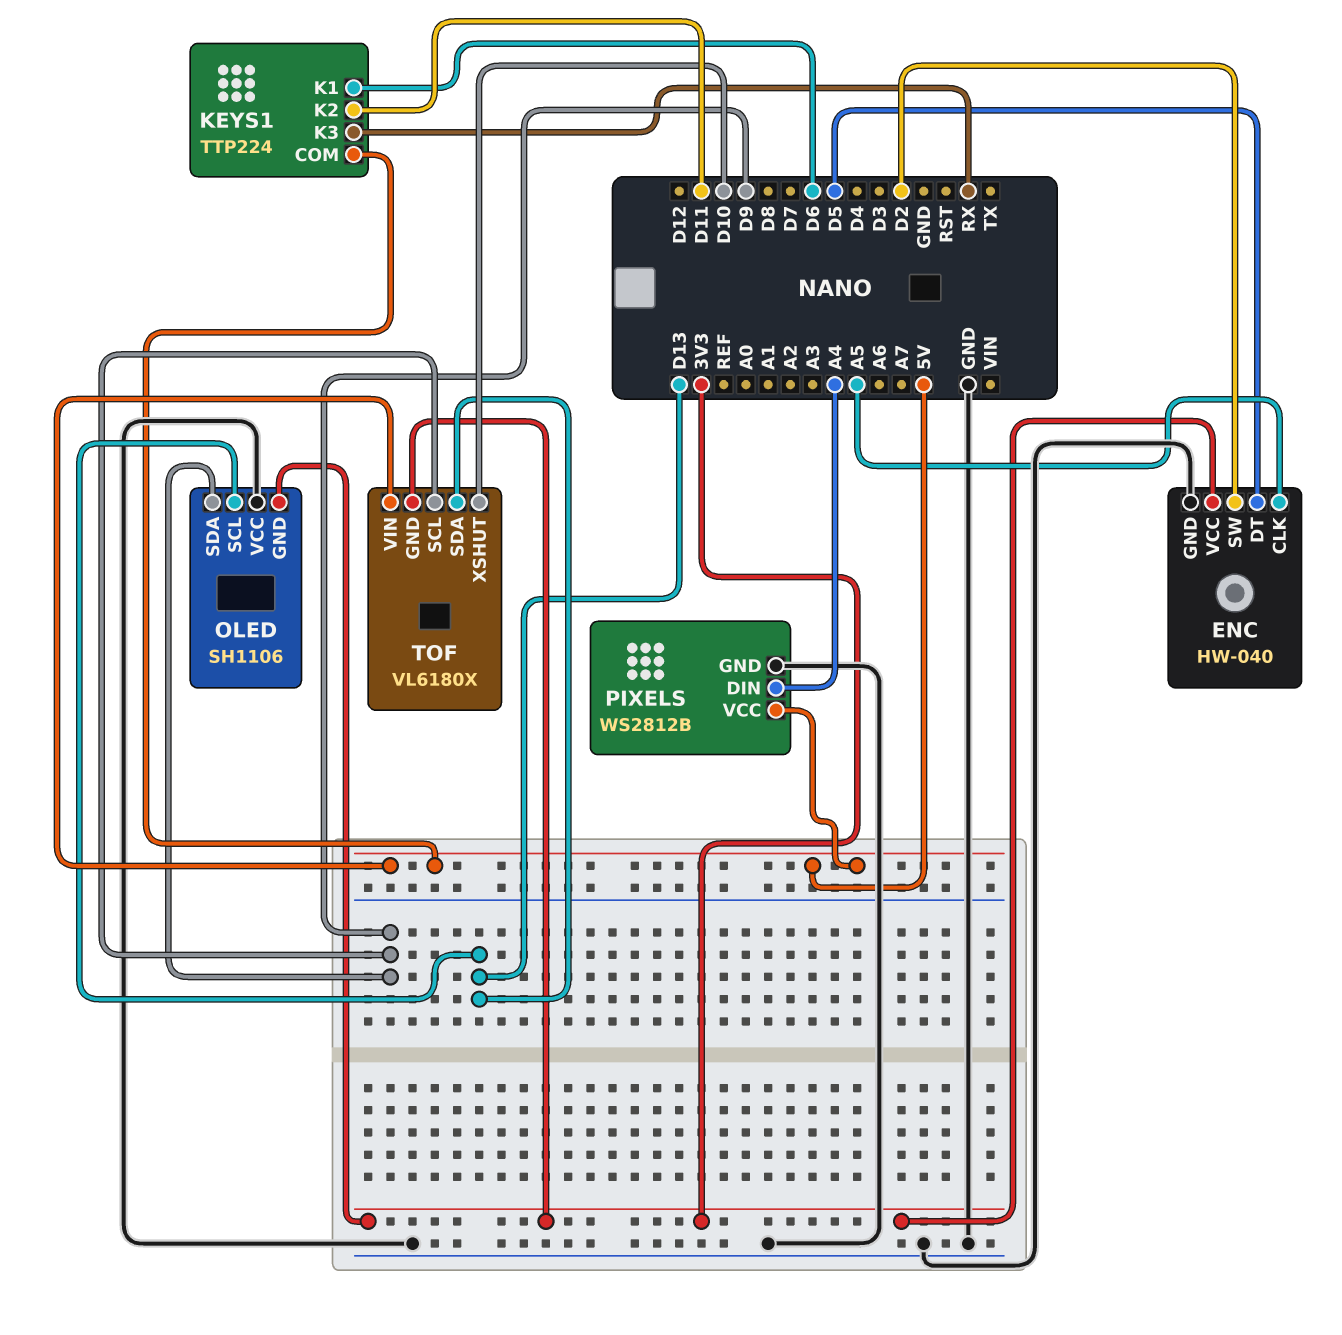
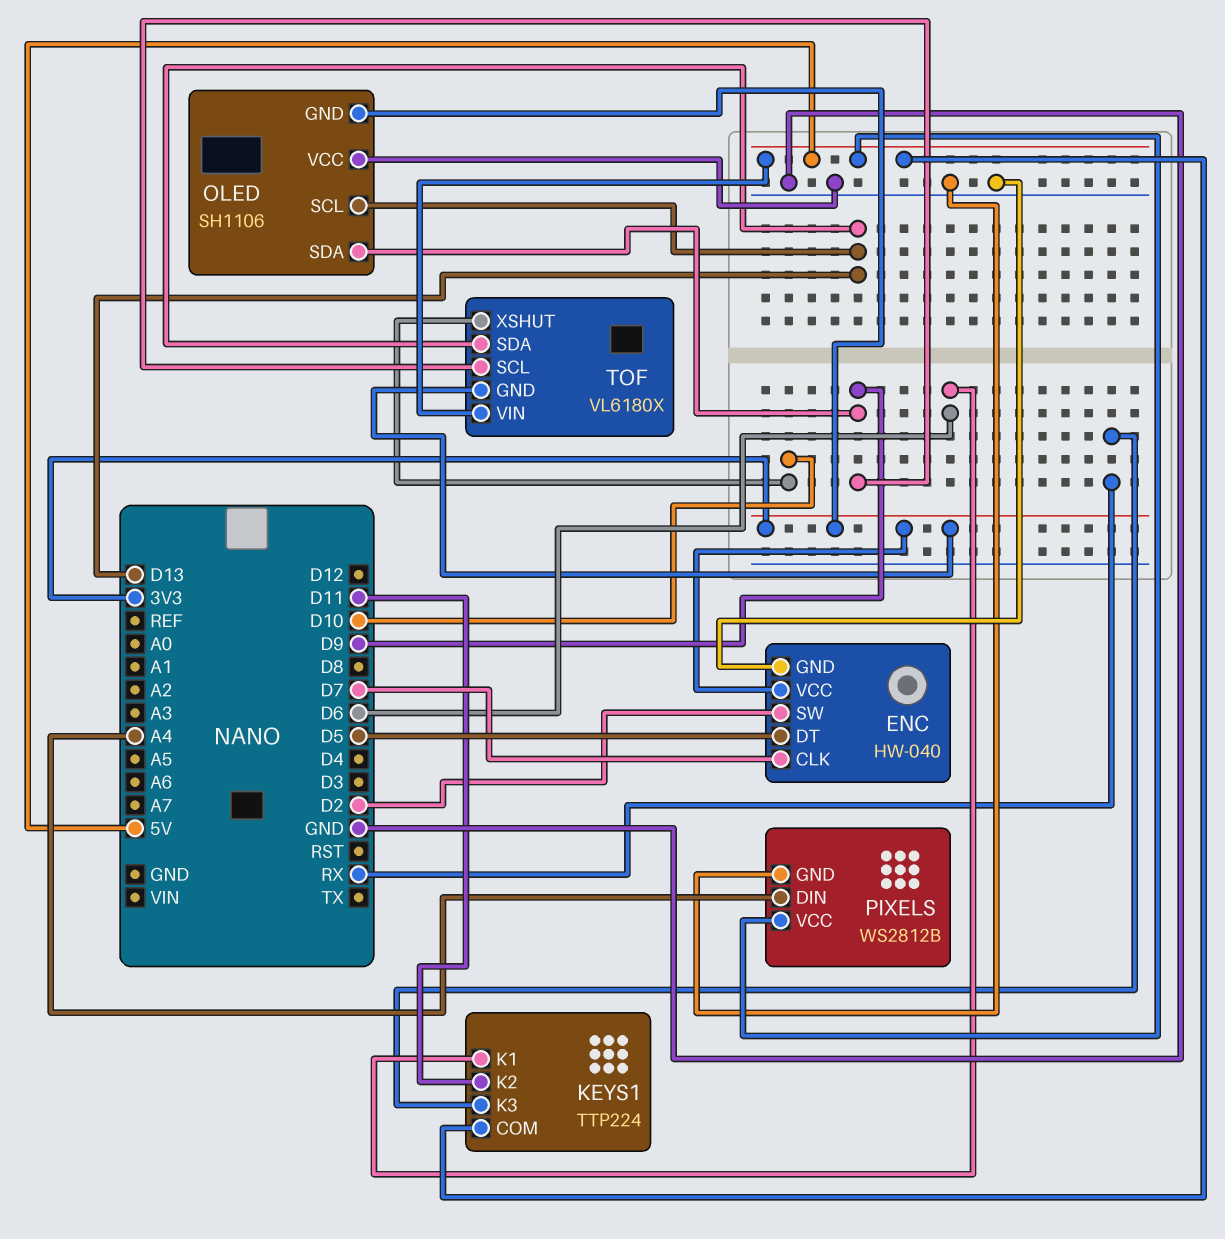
ENC pin CLK: A5 -> D7

